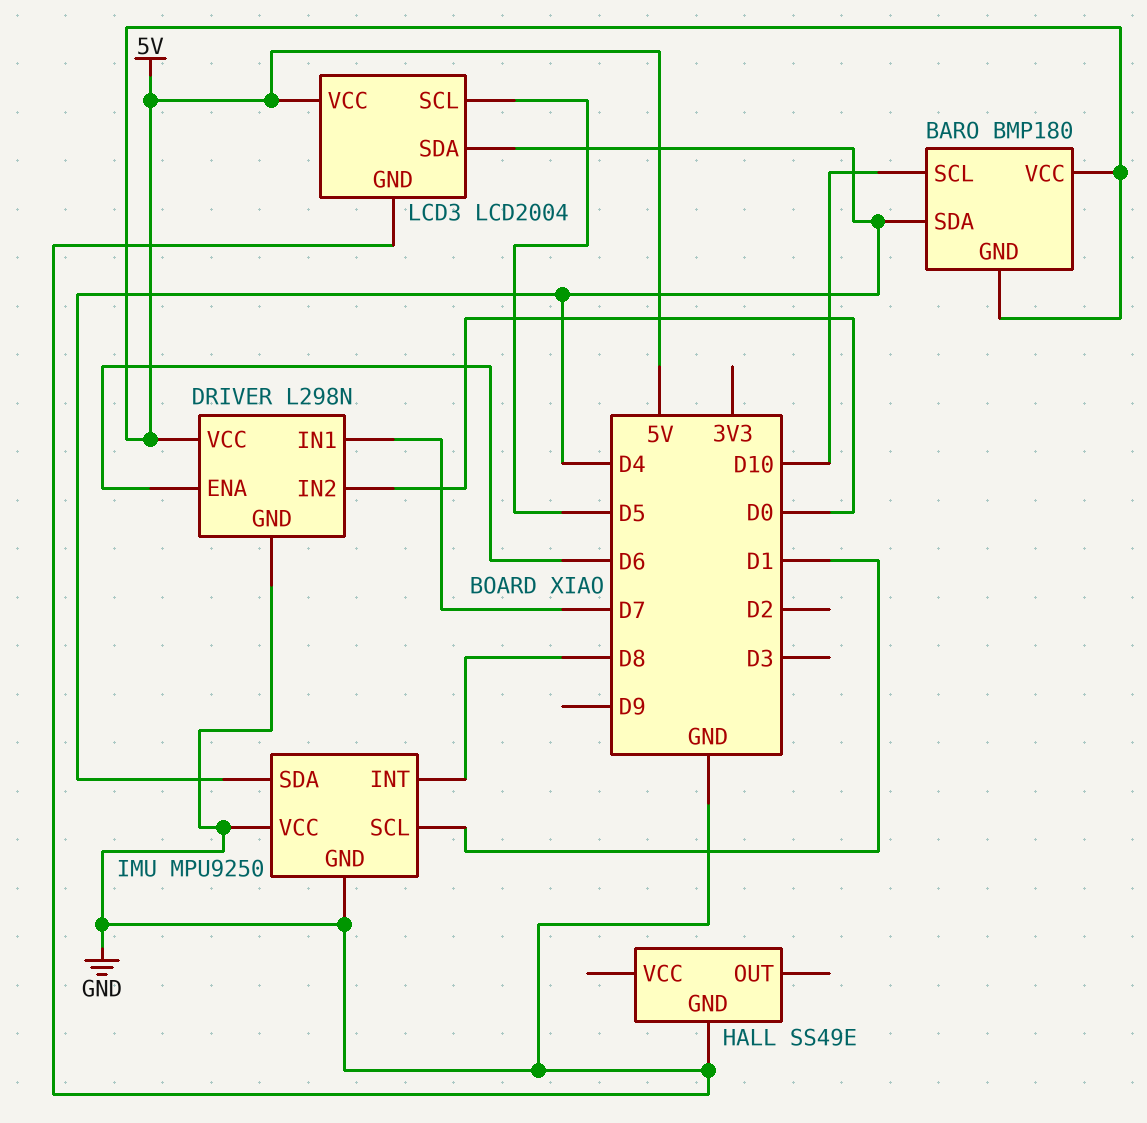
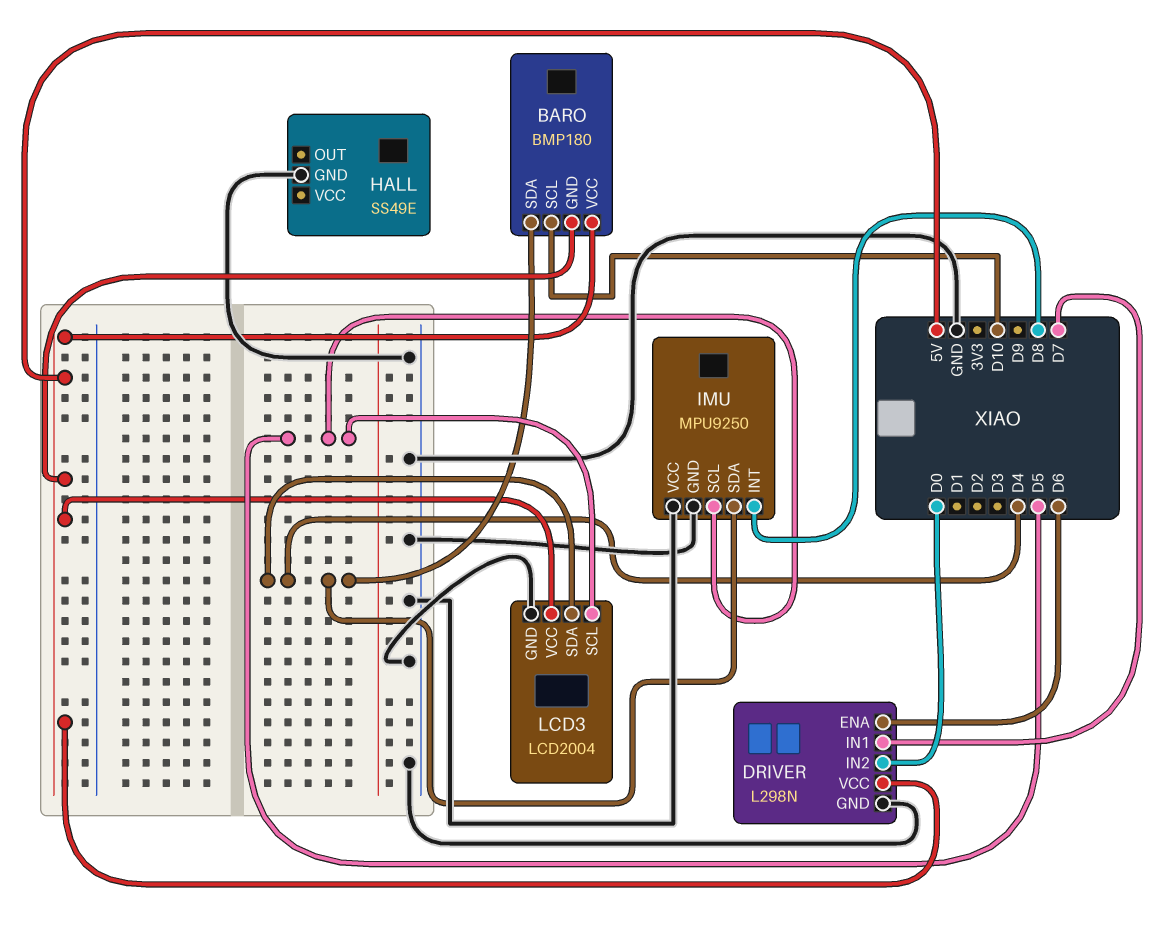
IMU pin SCL: D1 -> D5

